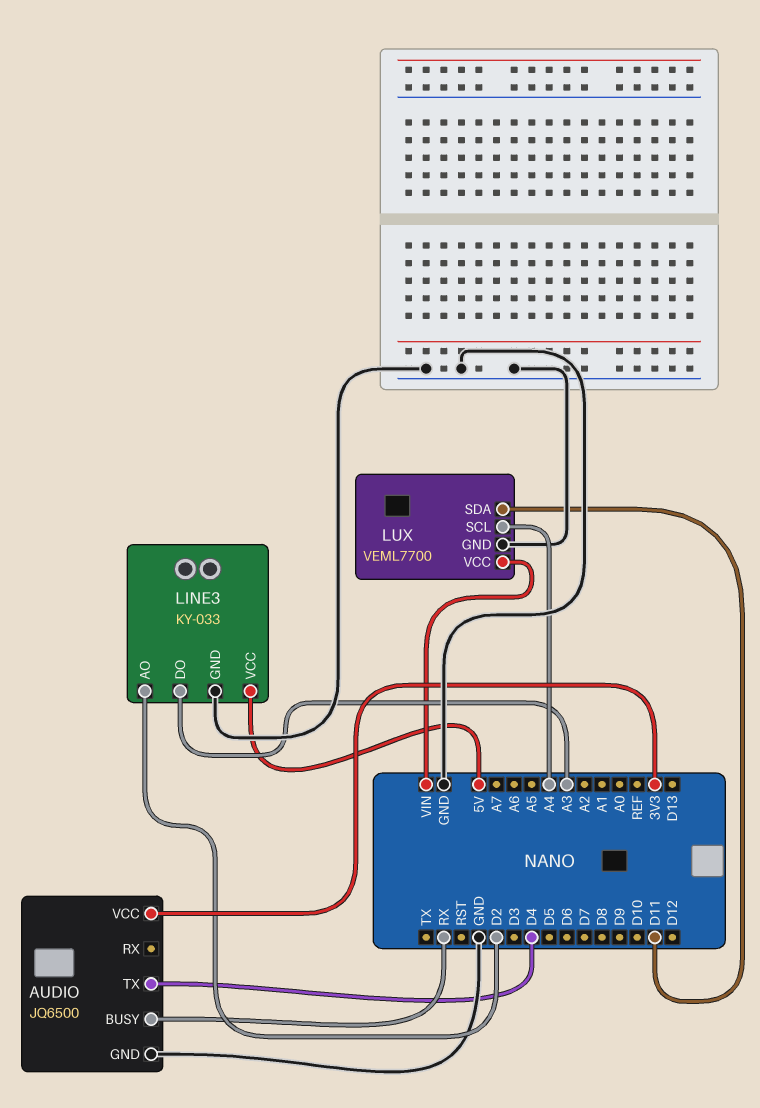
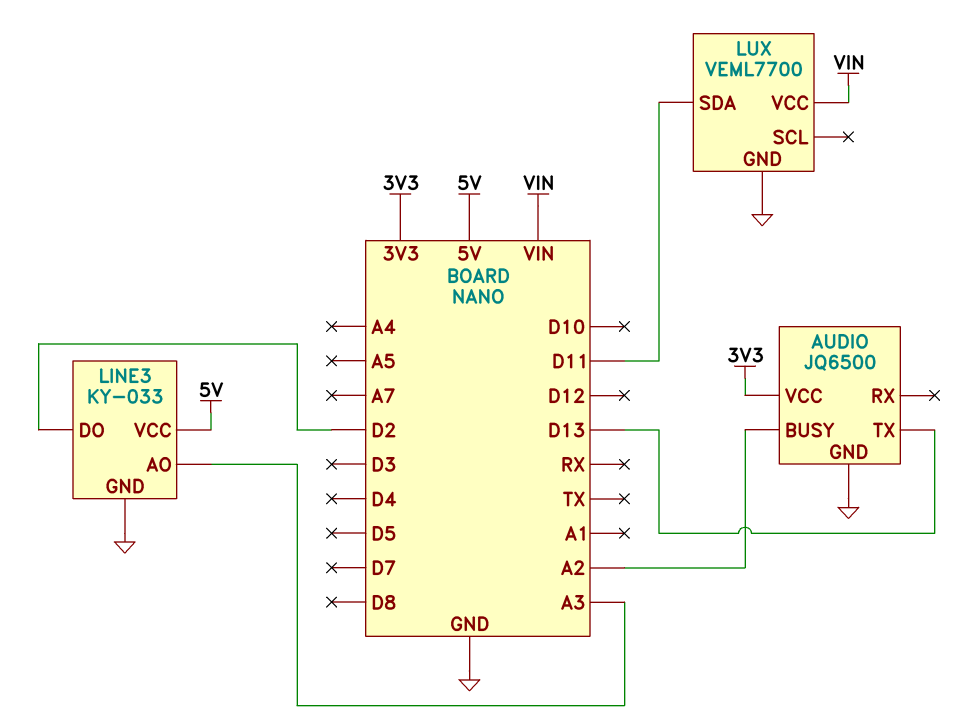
AUDIO pin BUSY: RX -> A2
AUDIO pin TX: D4 -> D13
LINE3 pin AO: D2 -> A3
LINE3 pin DO: A3 -> D2
LUX pin SCL: A4 -> none

